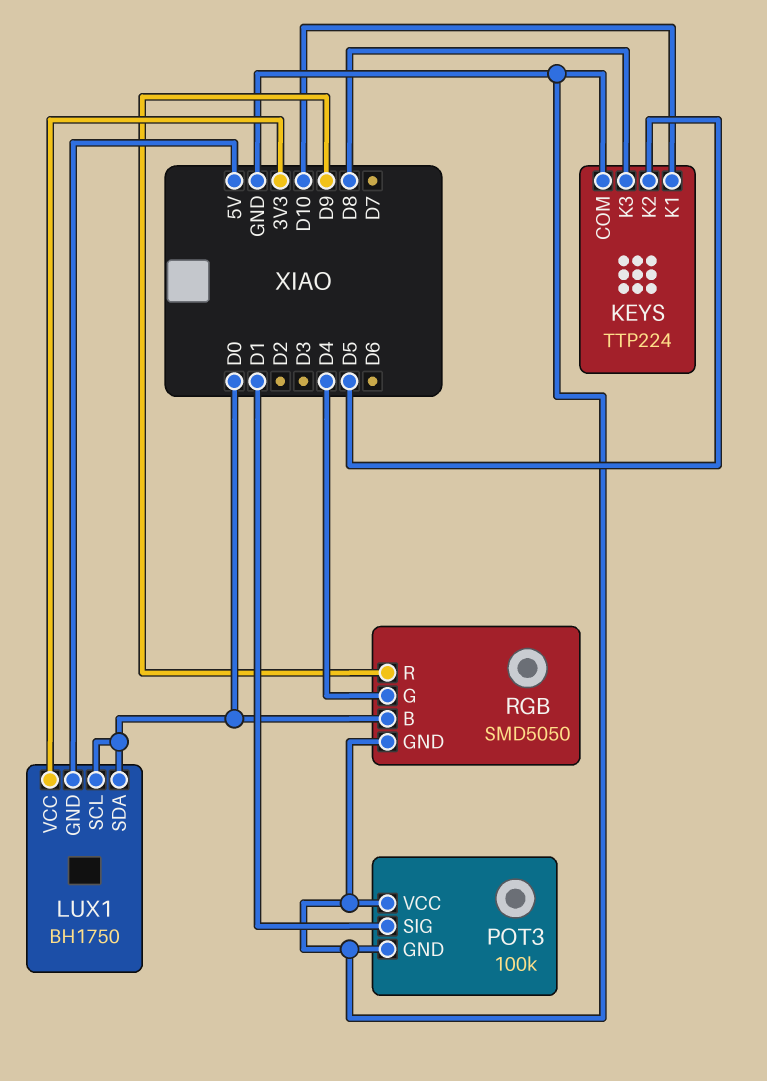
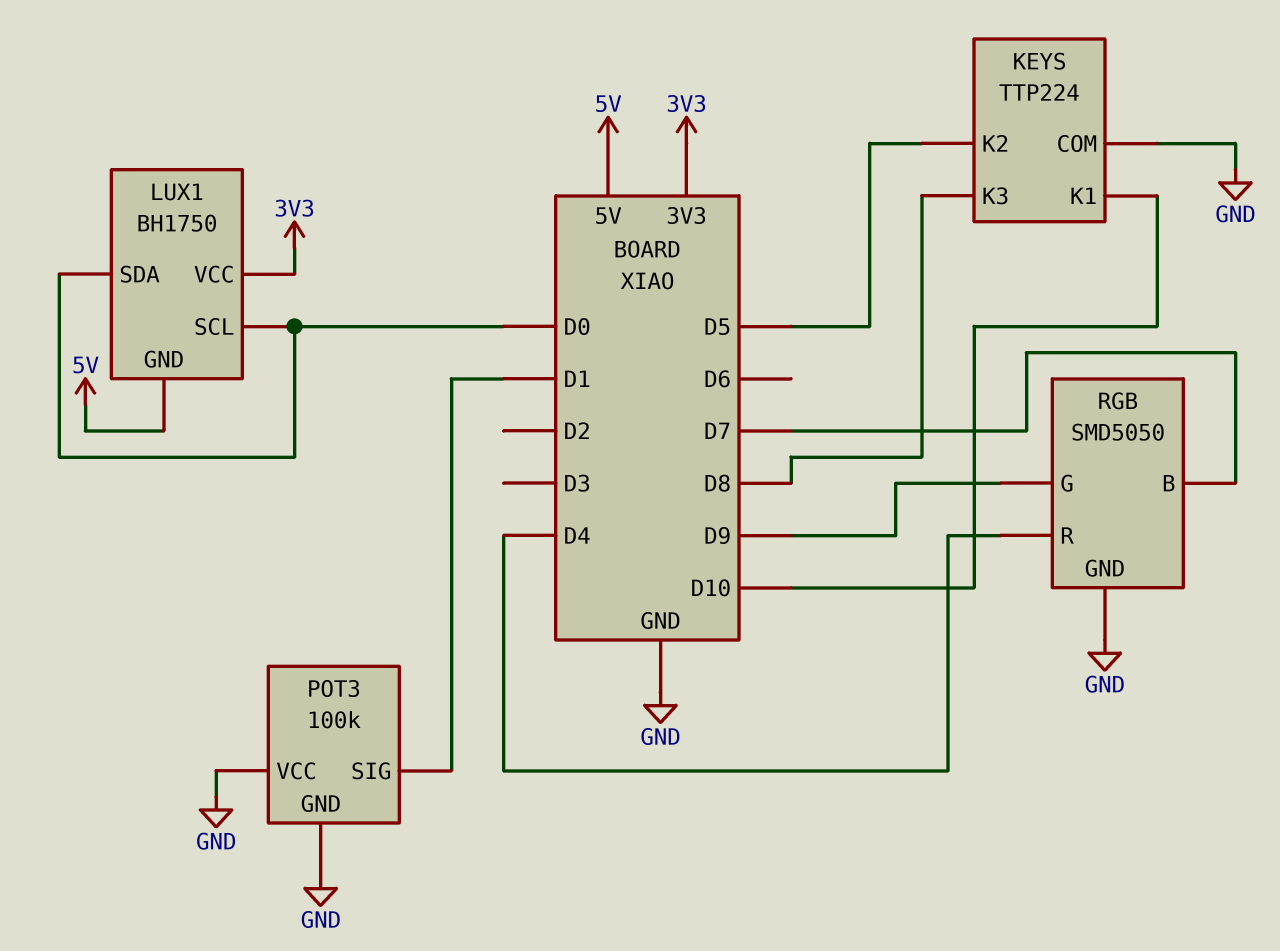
RGB pin B: D0 -> D7
RGB pin G: D4 -> D9
RGB pin R: D9 -> D4

